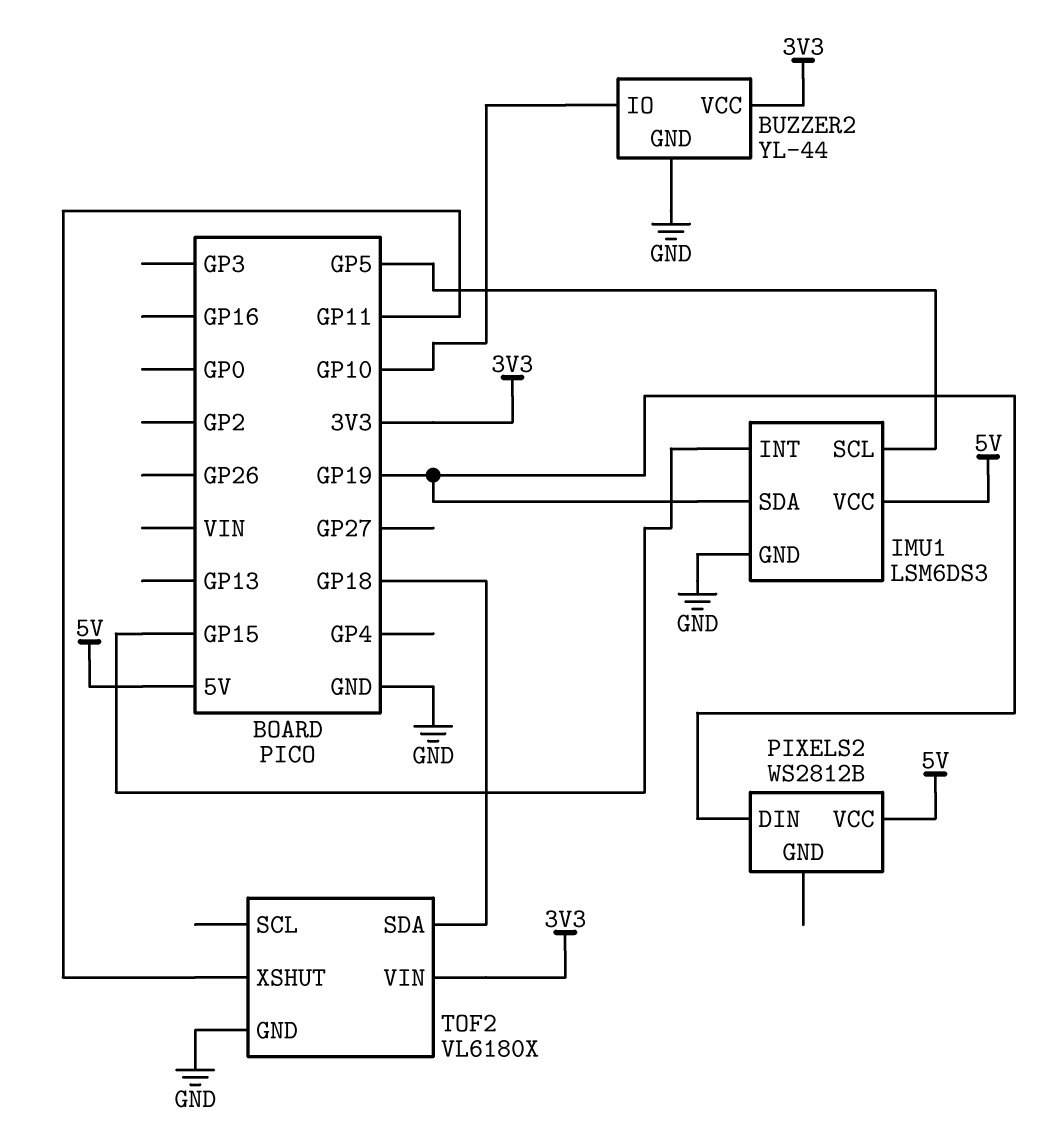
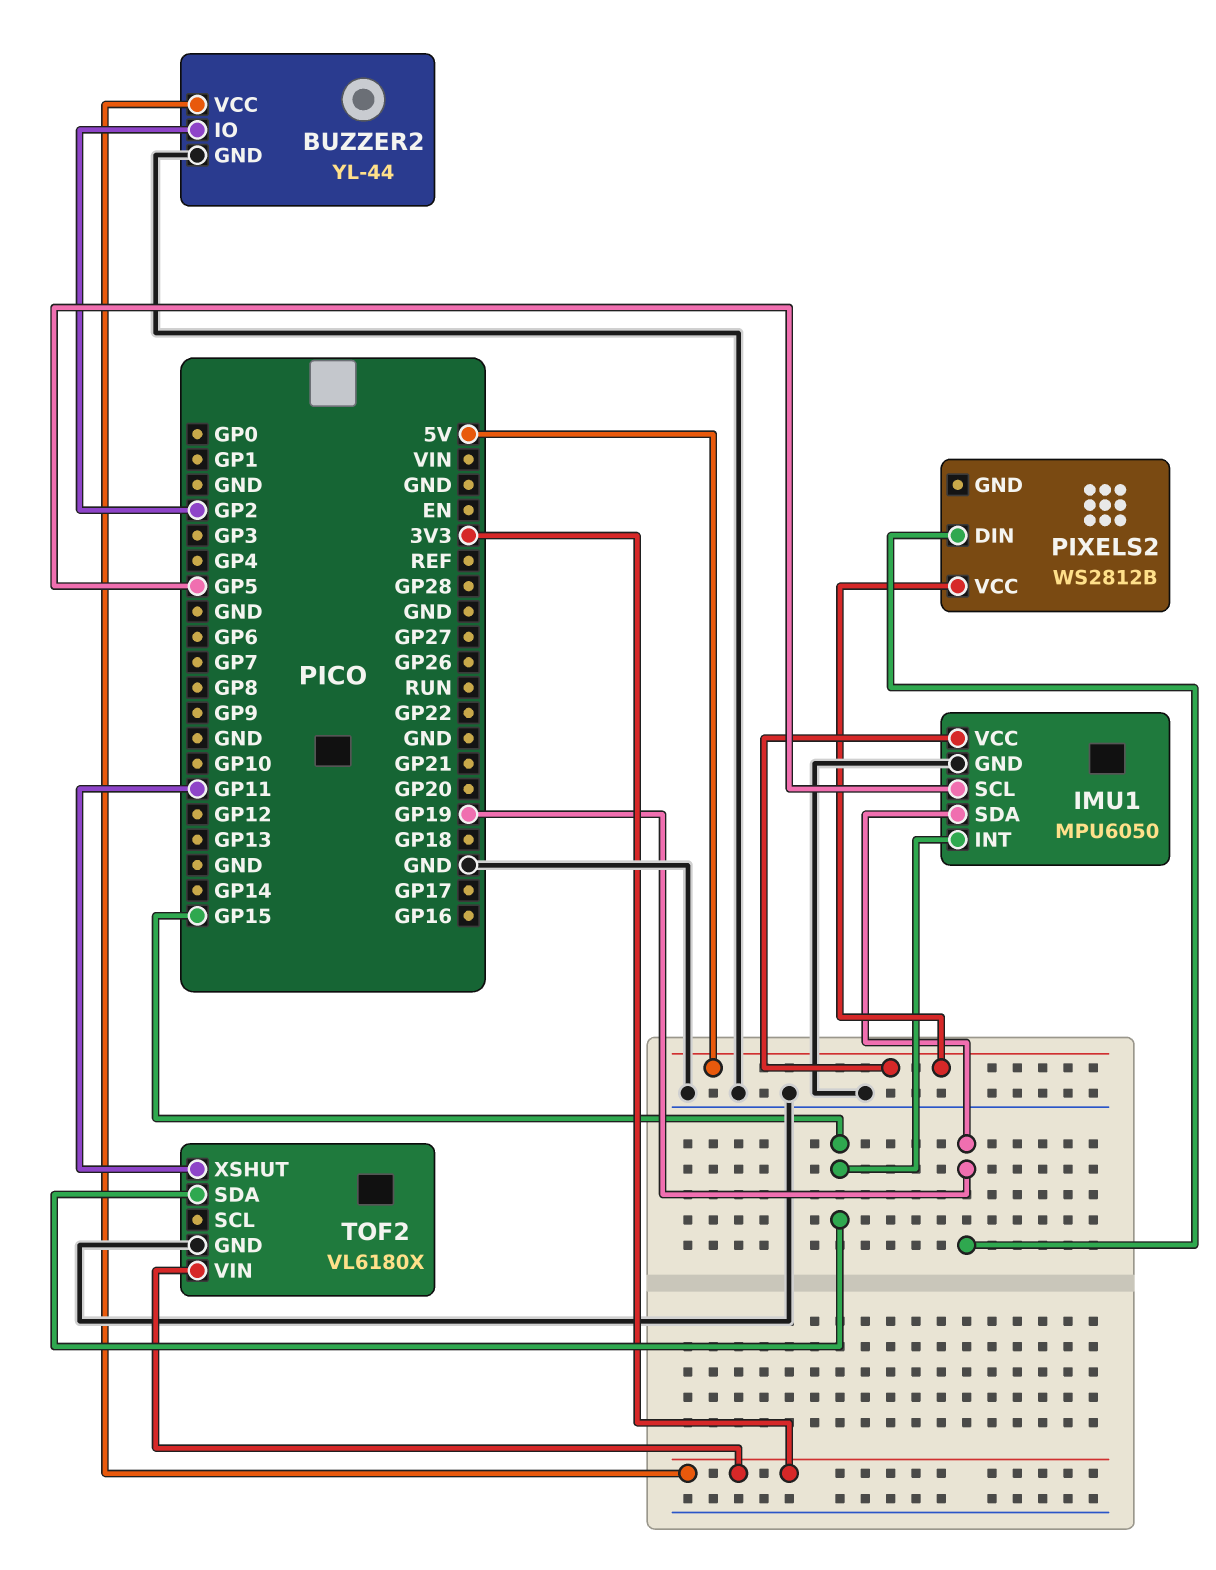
BUZZER2 pin IO: GP10 -> GP2
IMU1: LSM6DS3 -> MPU6050
TOF2 pin SDA: GP18 -> GP15

